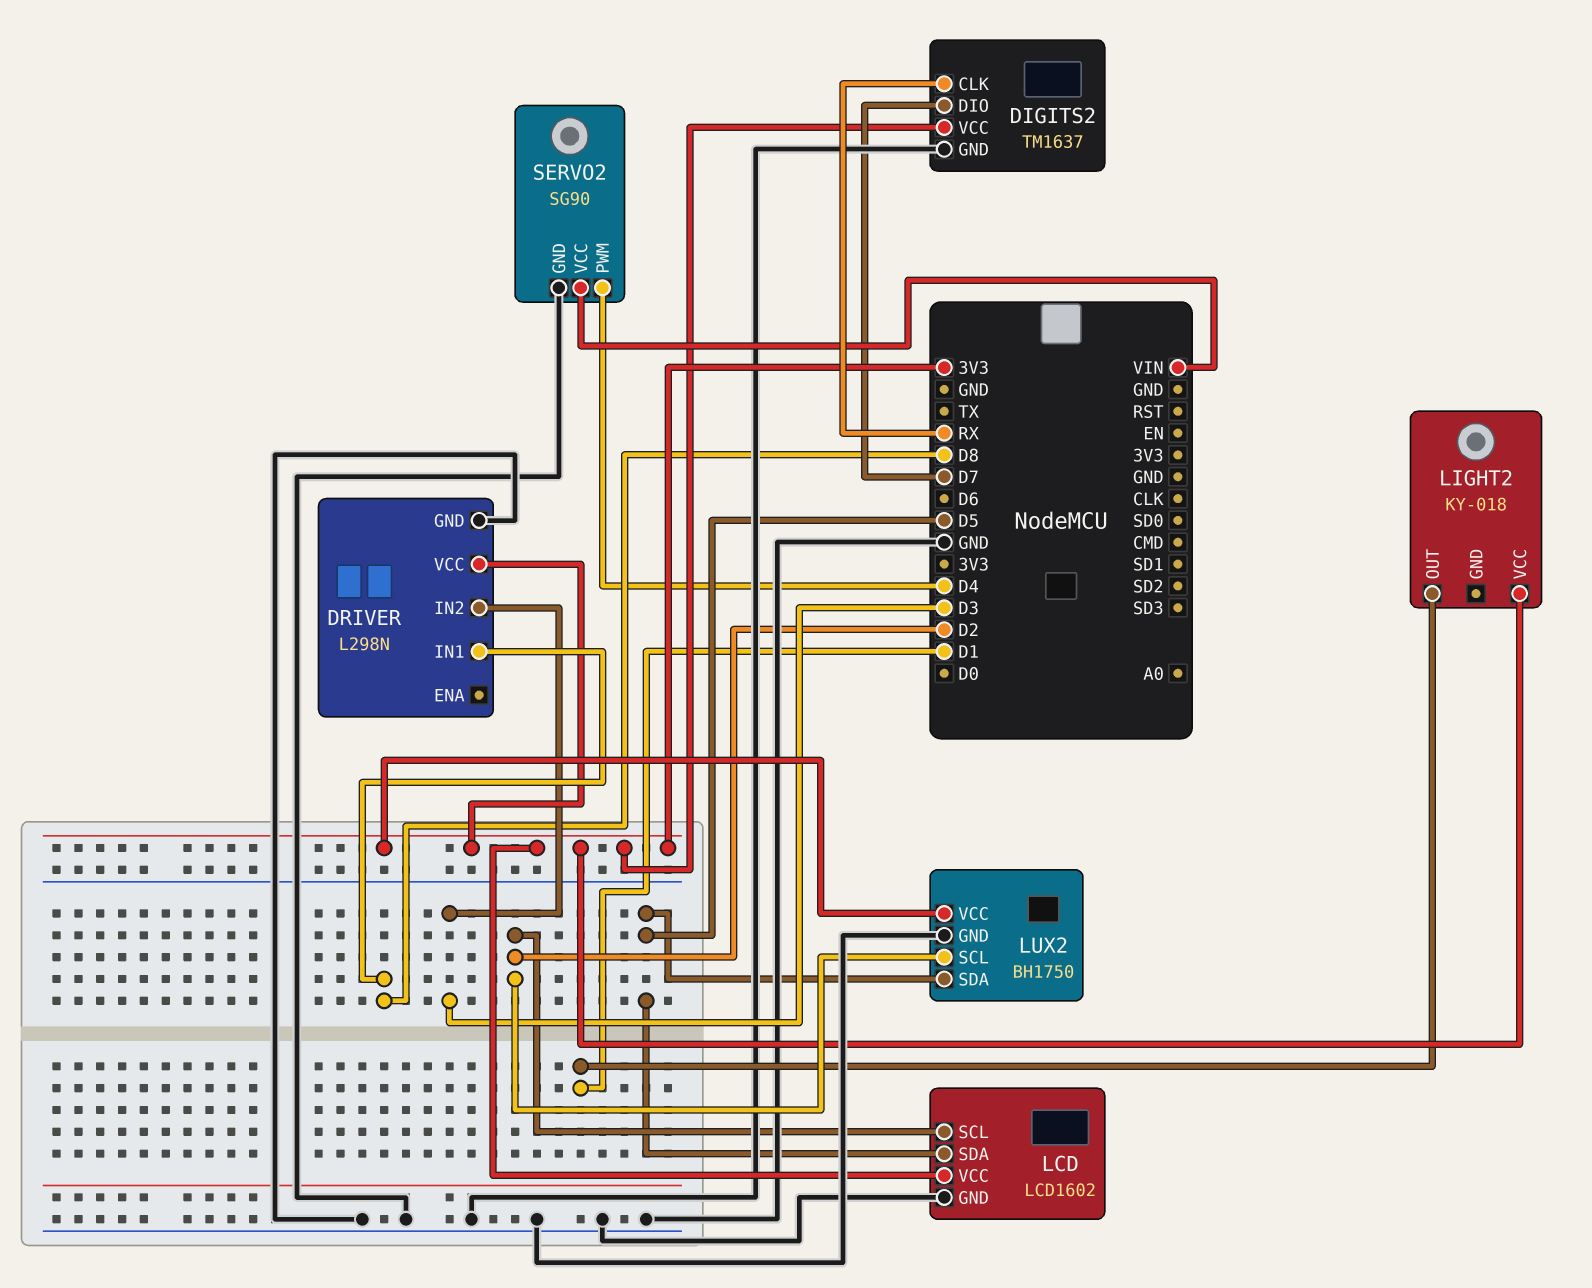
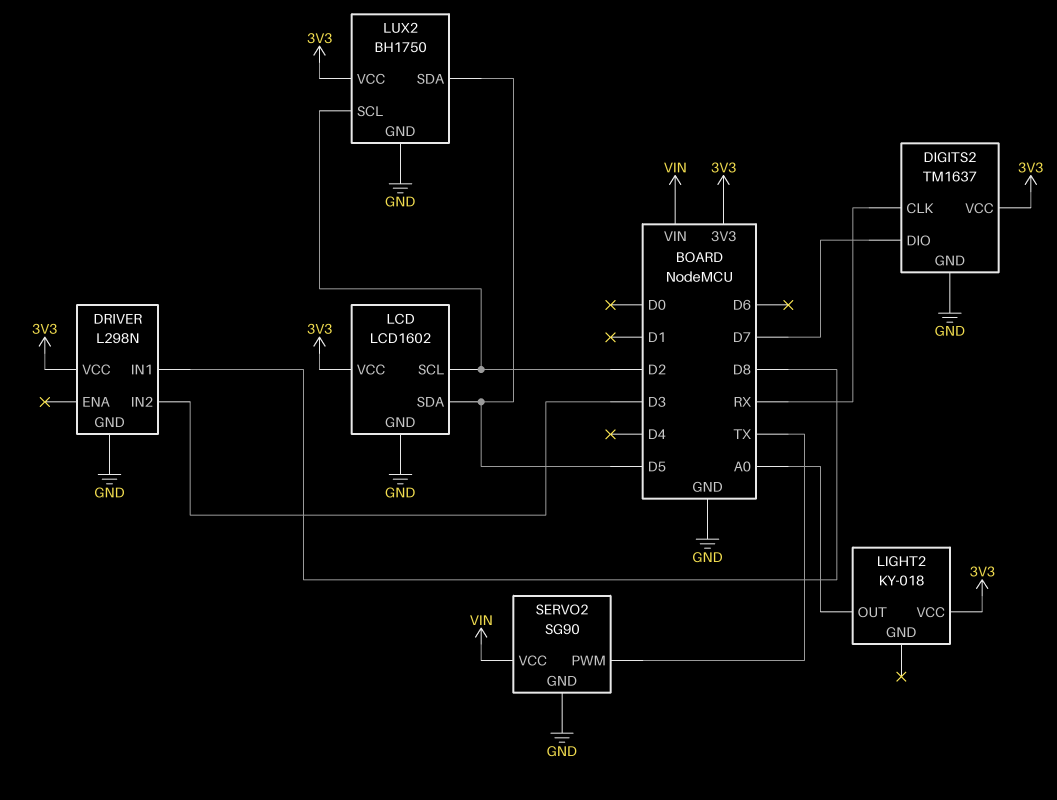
LIGHT2 pin OUT: D1 -> A0
SERVO2 pin PWM: D4 -> TX

